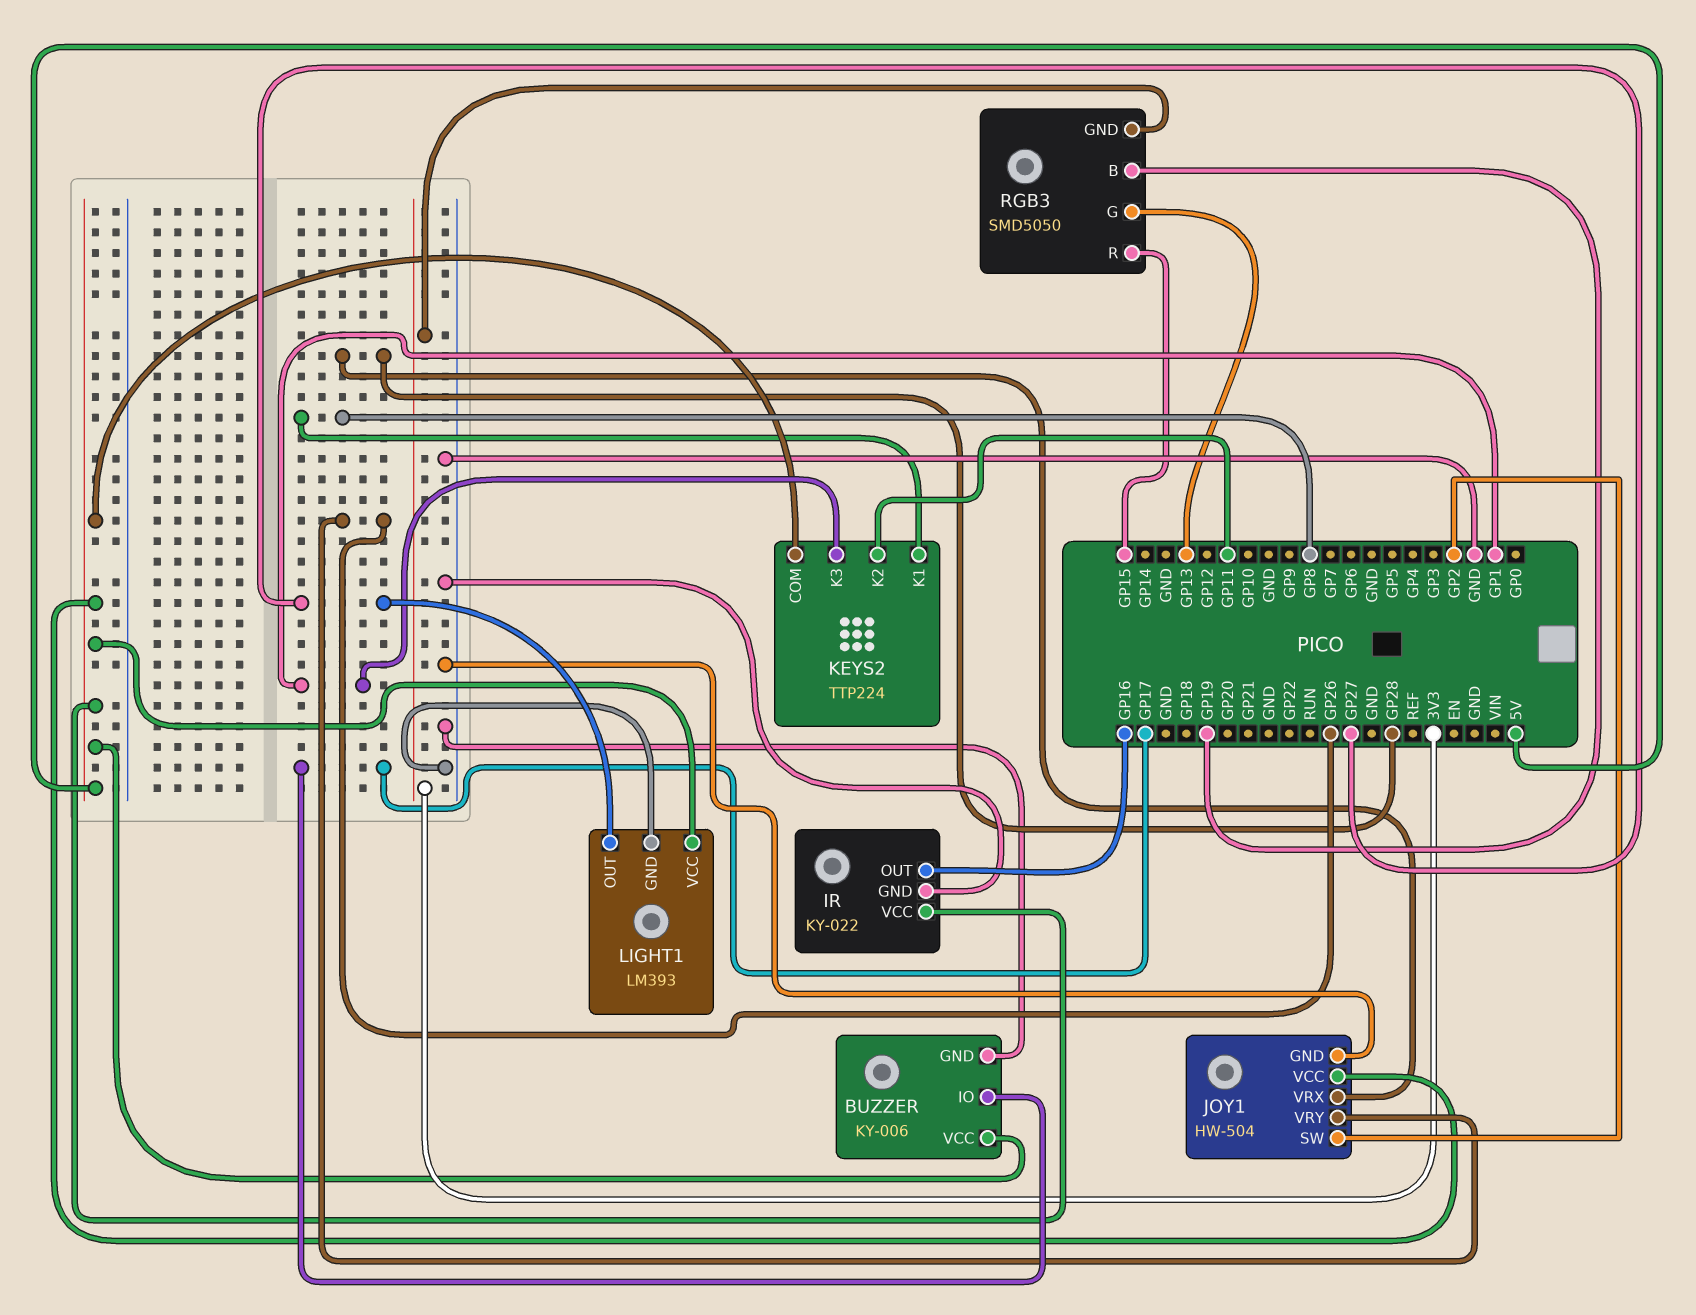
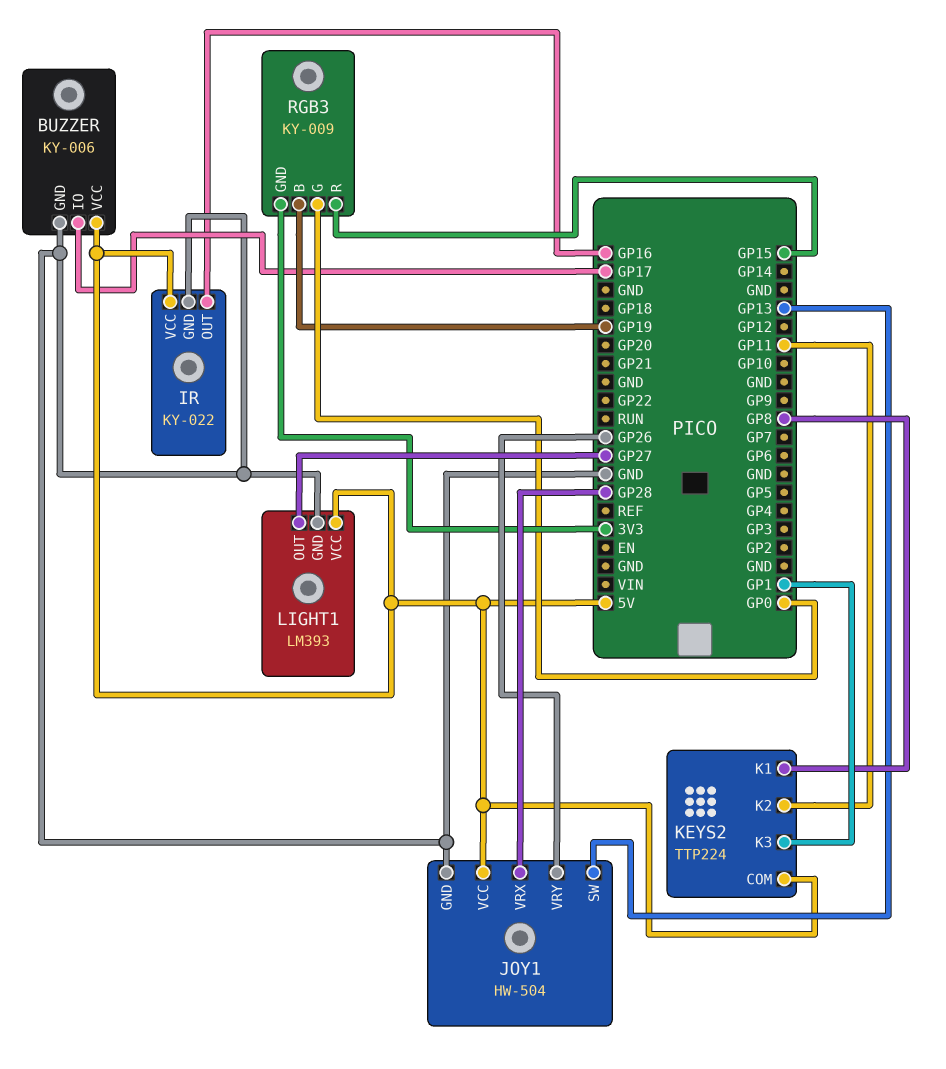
JOY1 pin SW: GP2 -> GP13
RGB3: SMD5050 -> KY-009
RGB3 pin G: GP13 -> GP0

